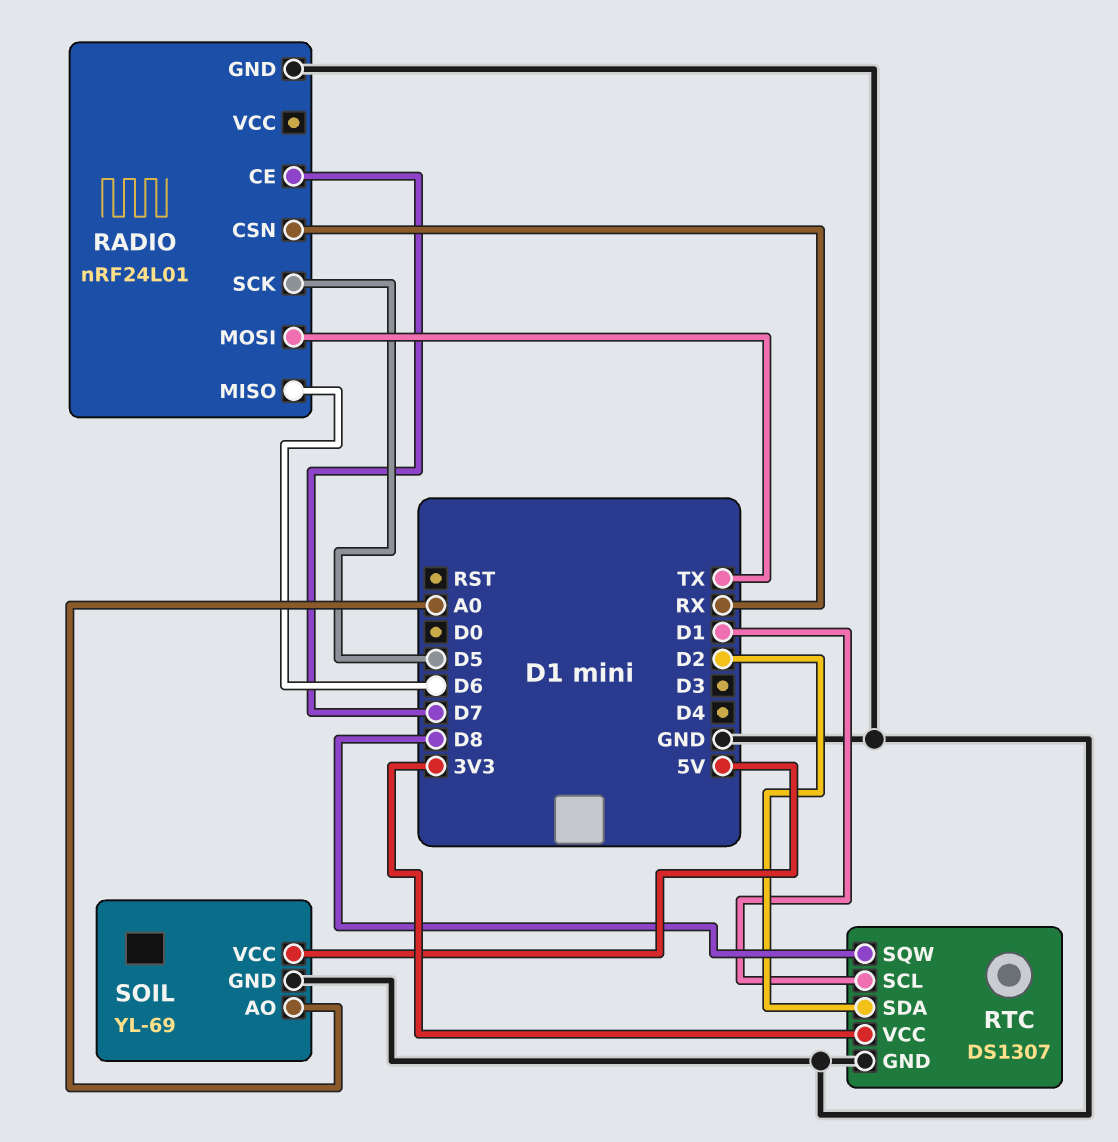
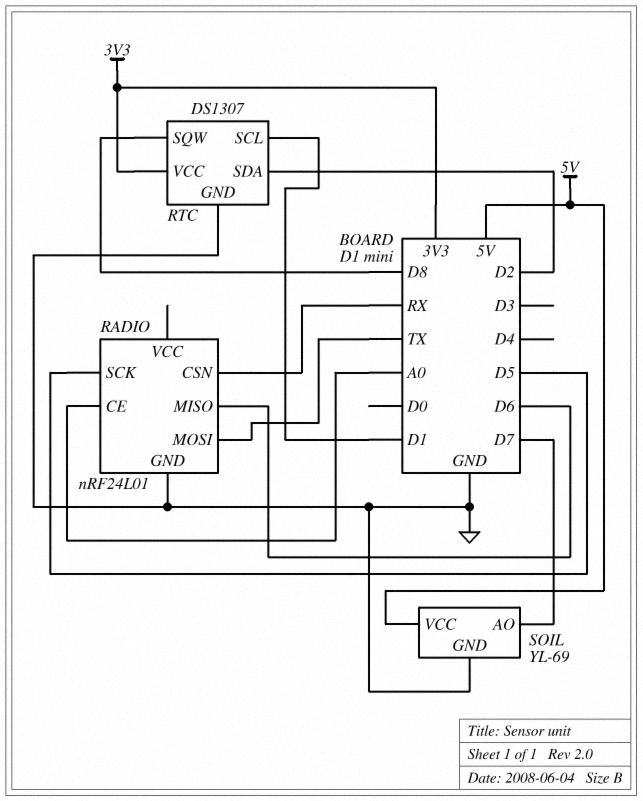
RADIO pin CE: D7 -> A0
SOIL pin AO: A0 -> D7

